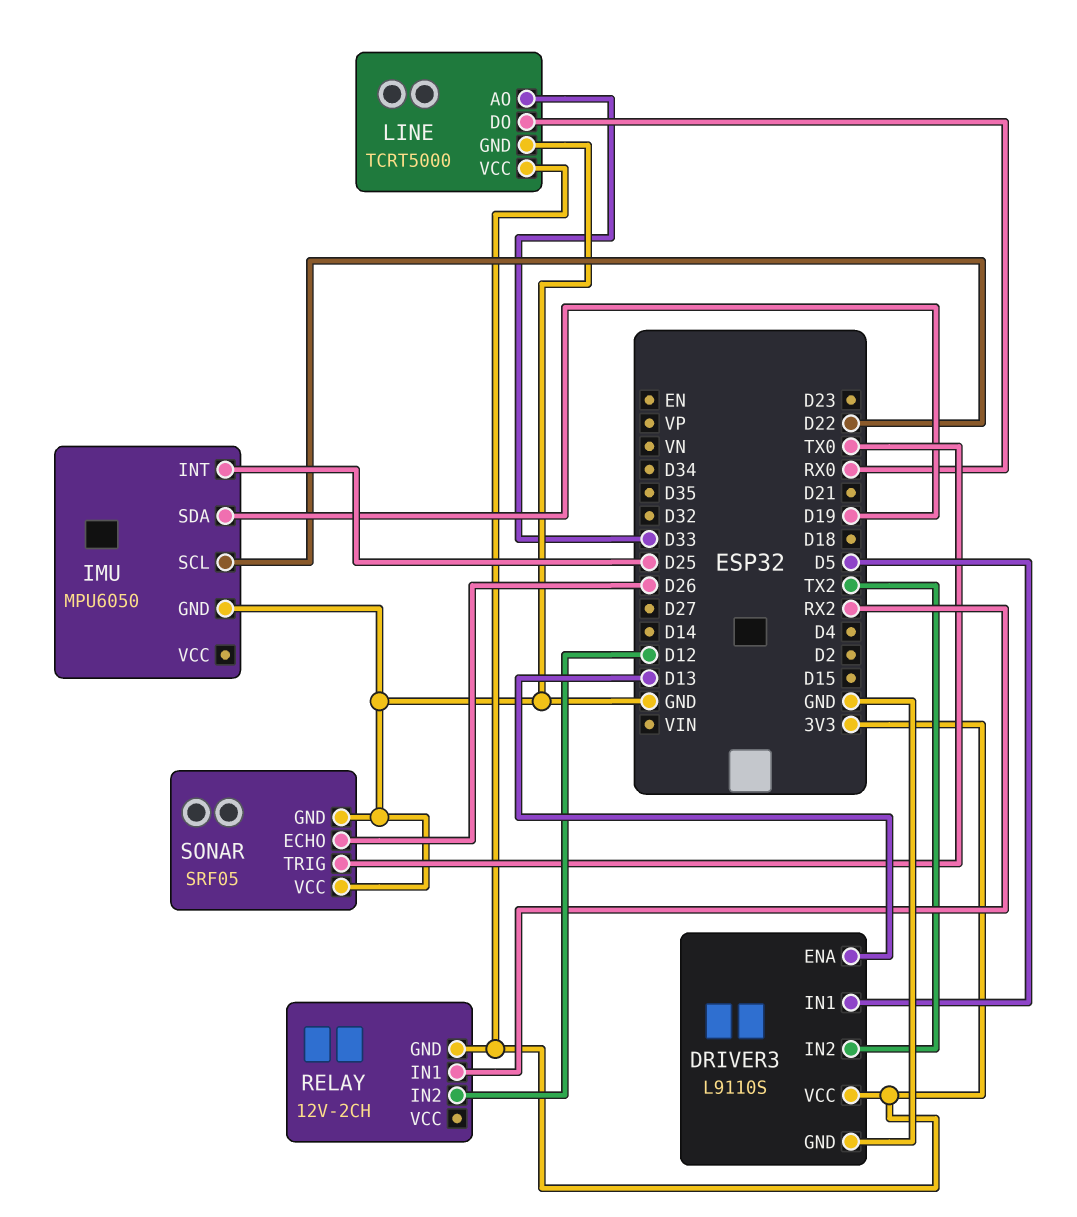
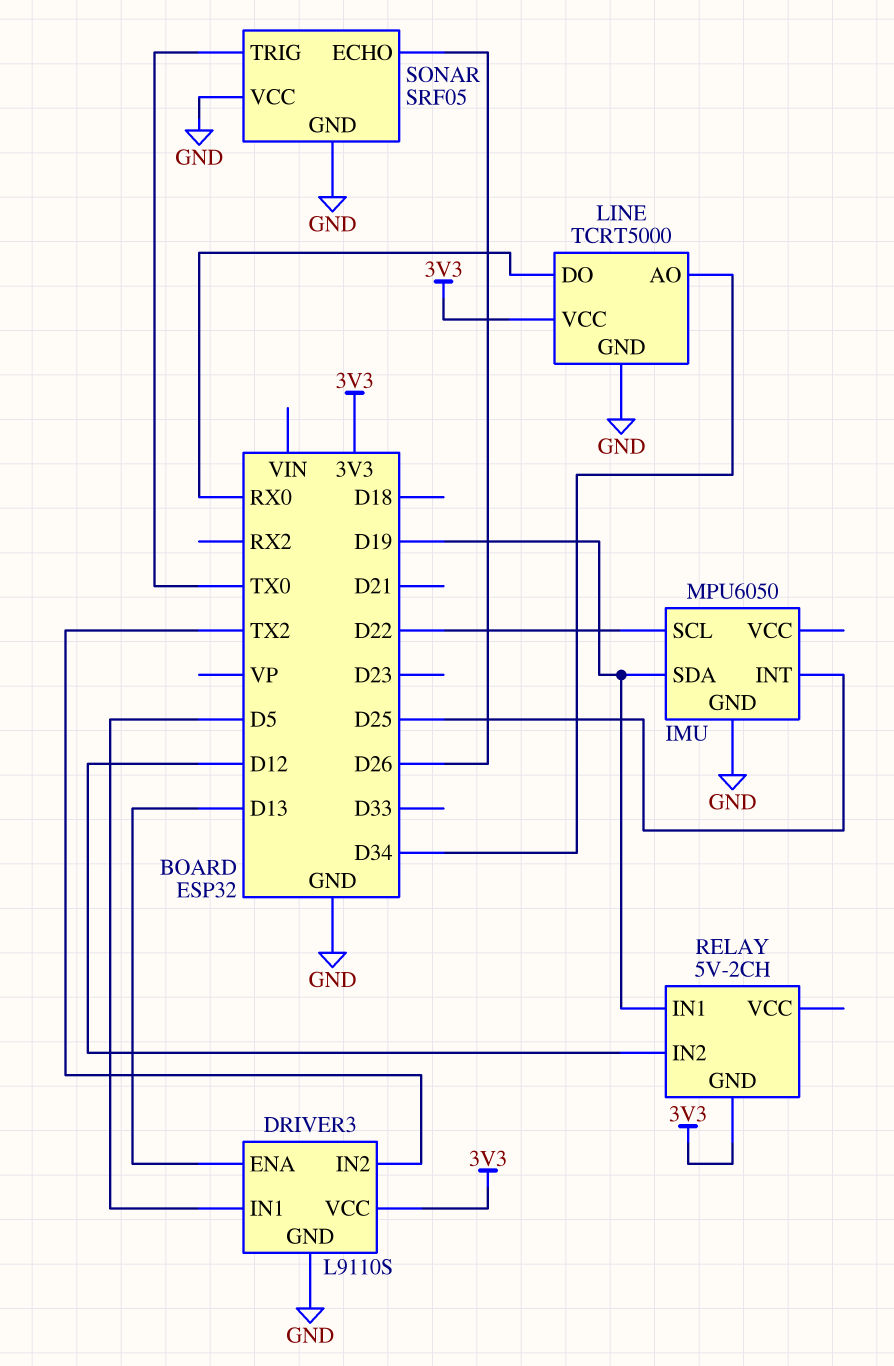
LINE pin AO: D33 -> D34
RELAY: 12V-2CH -> 5V-2CH
RELAY pin IN1: RX2 -> D19

